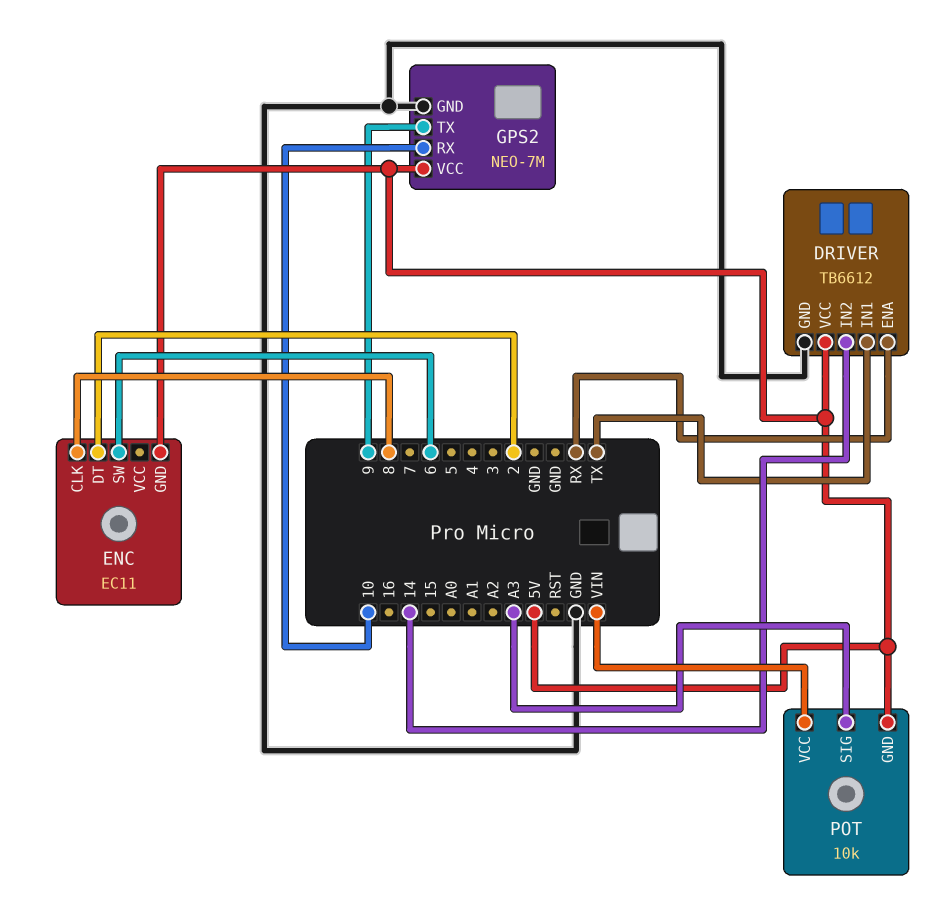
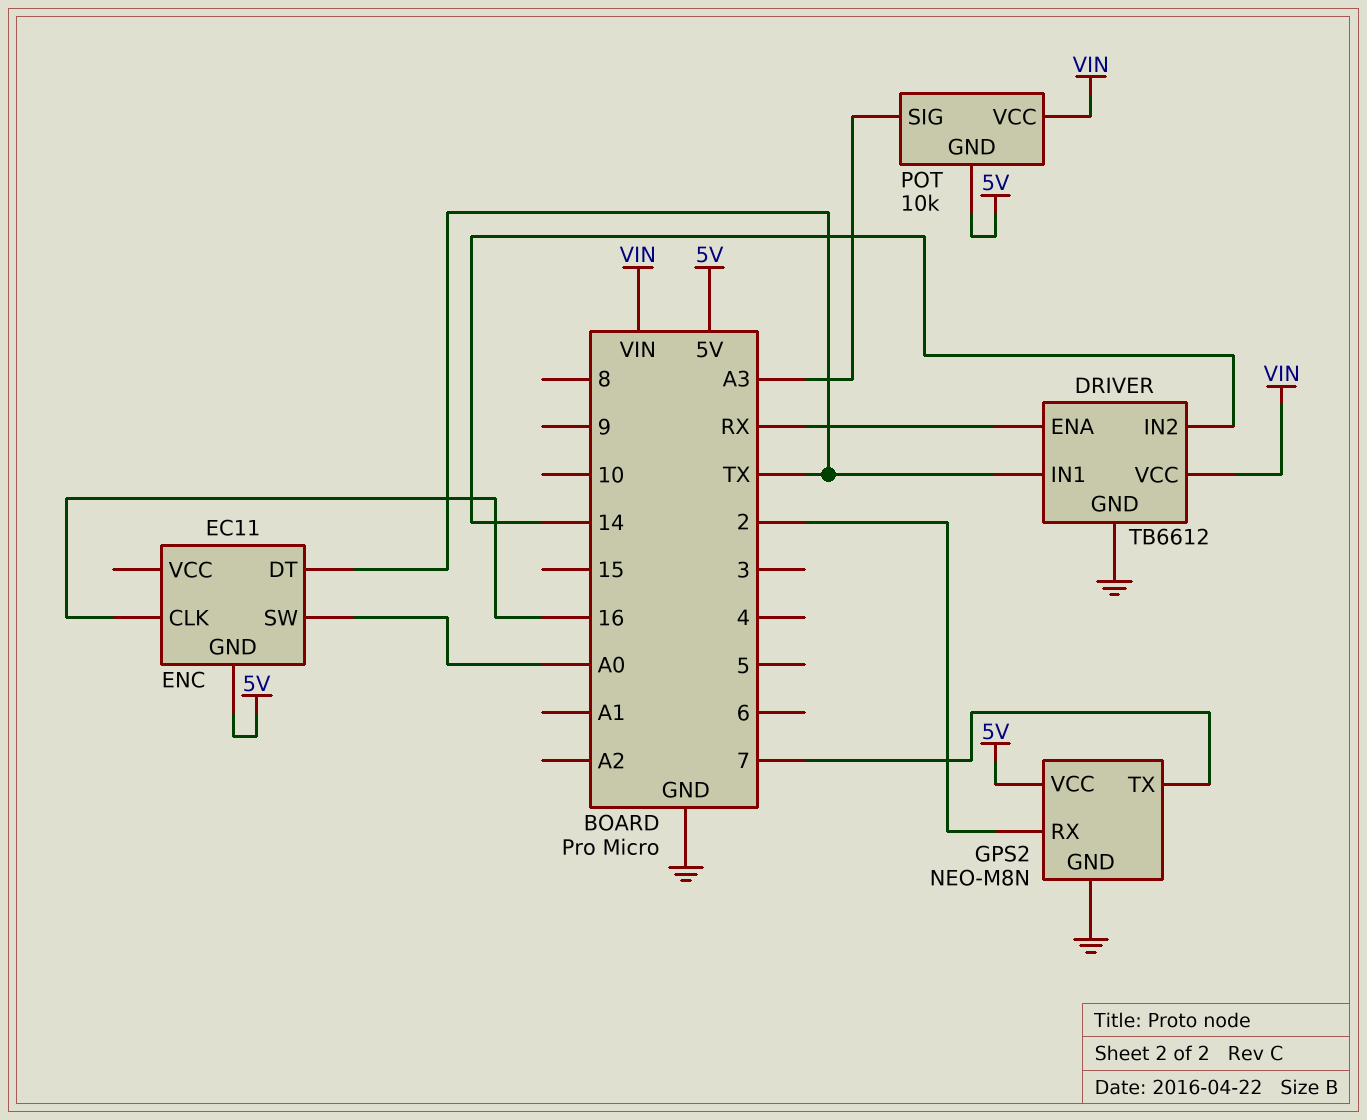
DRIVER pin VCC: 5V -> VIN
ENC pin CLK: 8 -> 16
ENC pin DT: 2 -> TX
ENC pin SW: 6 -> A0
GPS2: NEO-7M -> NEO-M8N
GPS2 pin RX: 10 -> 2
GPS2 pin TX: 9 -> 7

